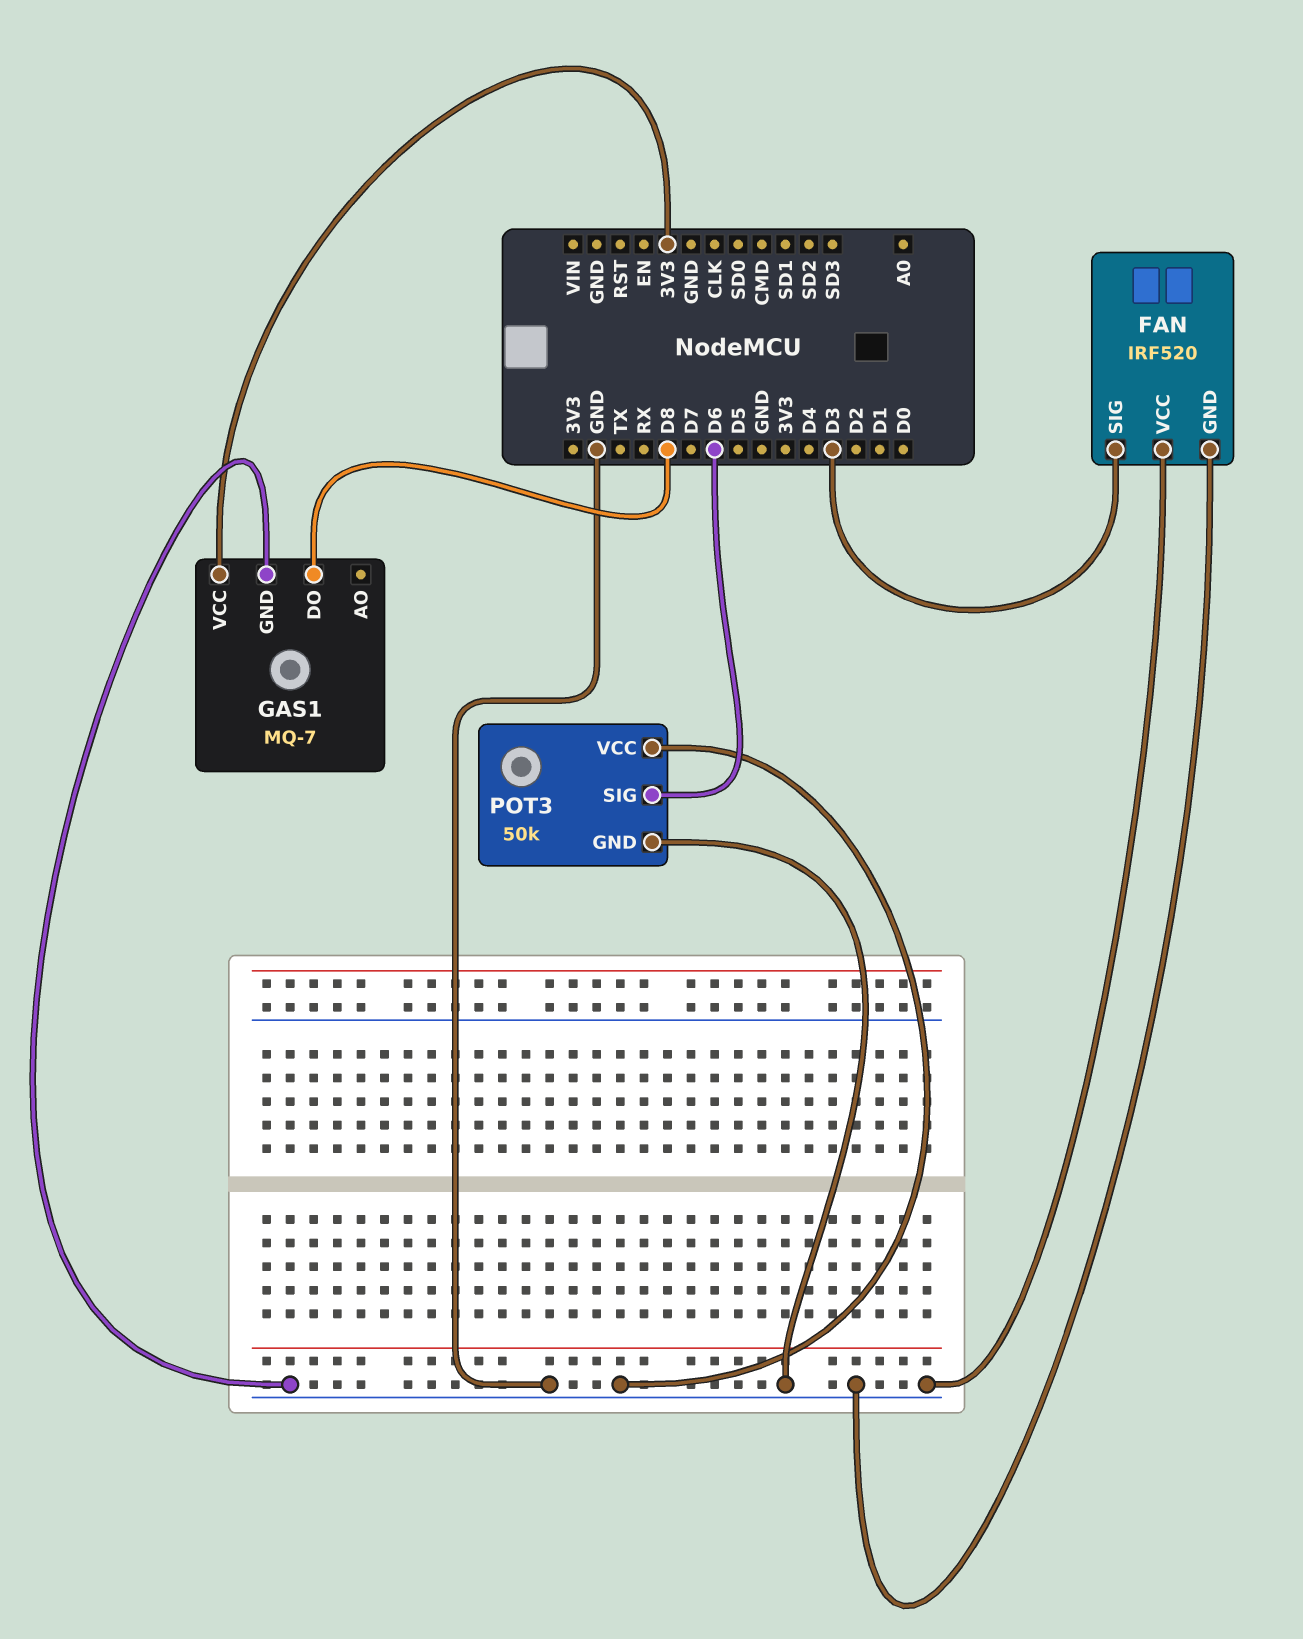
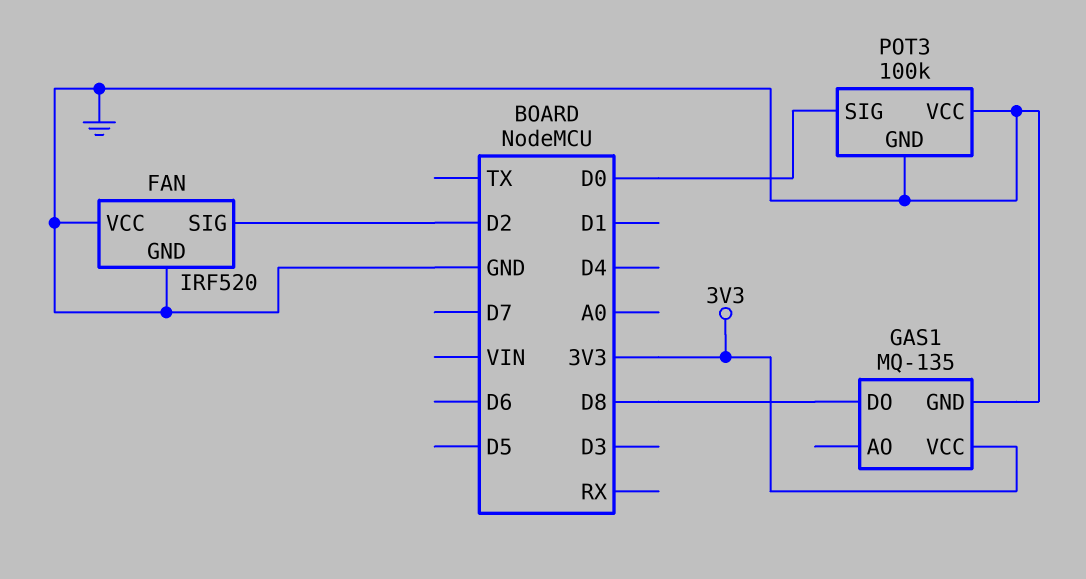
FAN pin SIG: D3 -> D2
GAS1: MQ-7 -> MQ-135
POT3: 50k -> 100k
POT3 pin SIG: D6 -> D0

